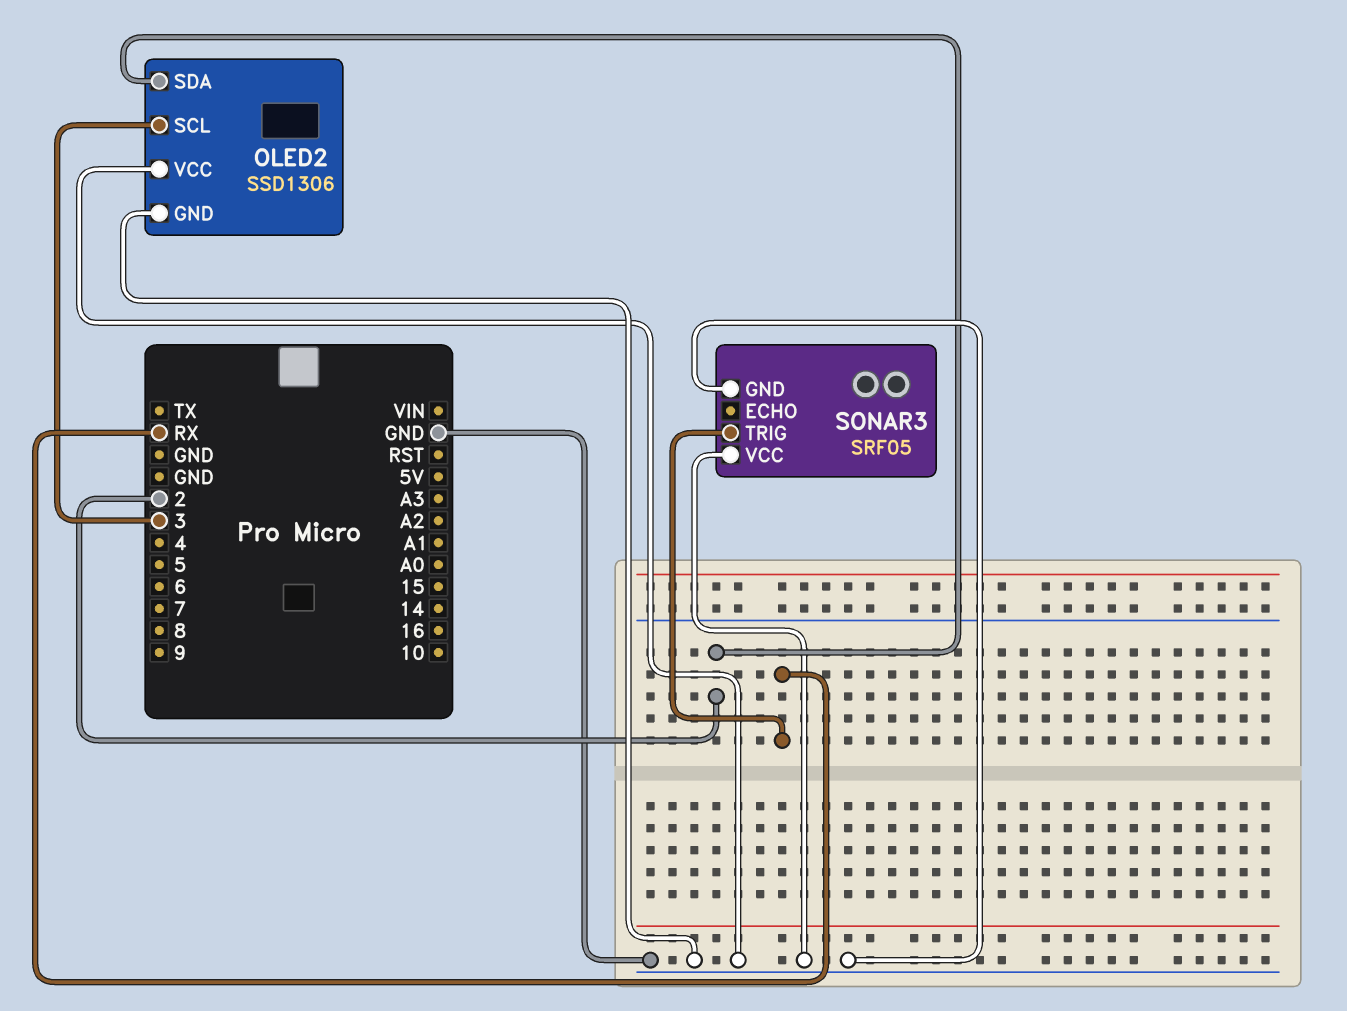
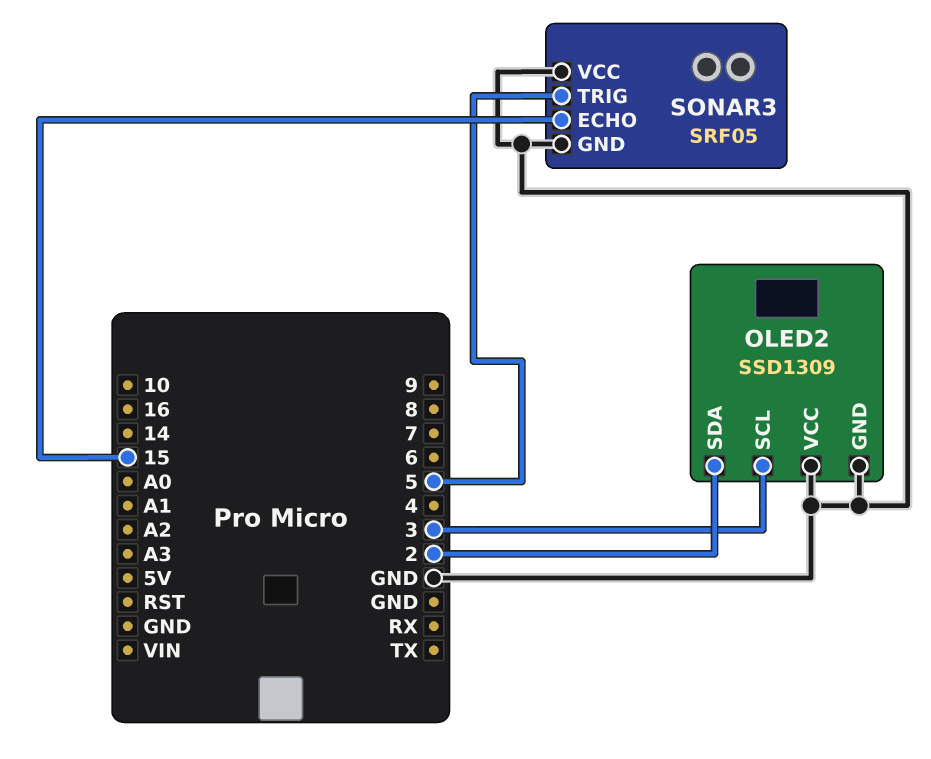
OLED2: SSD1306 -> SSD1309
SONAR3 pin ECHO: none -> 15
SONAR3 pin TRIG: RX -> 5

